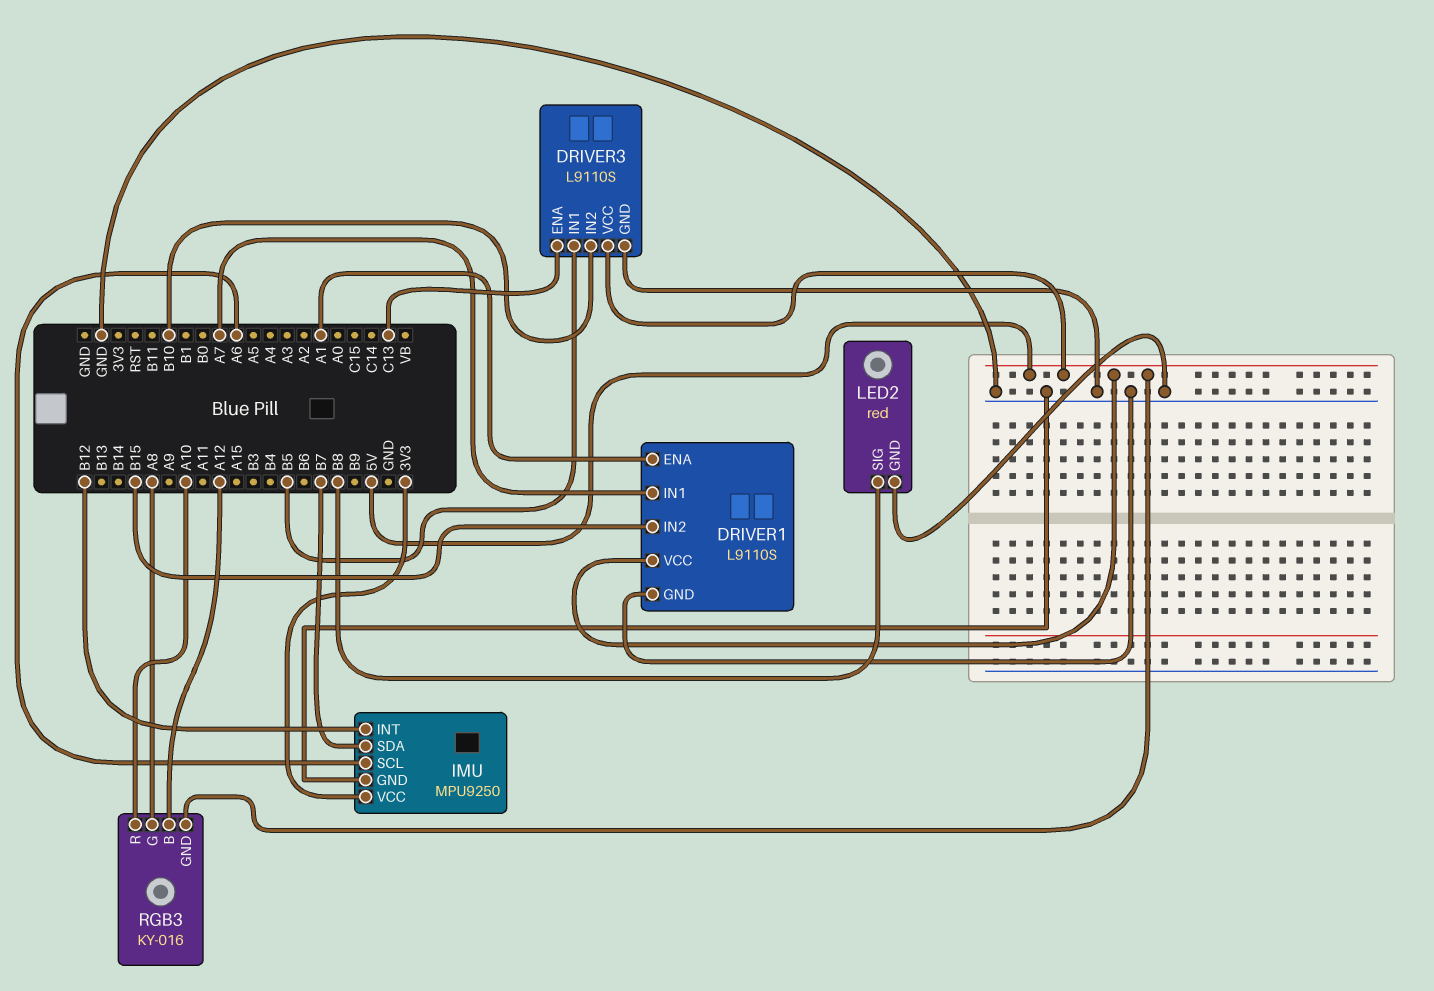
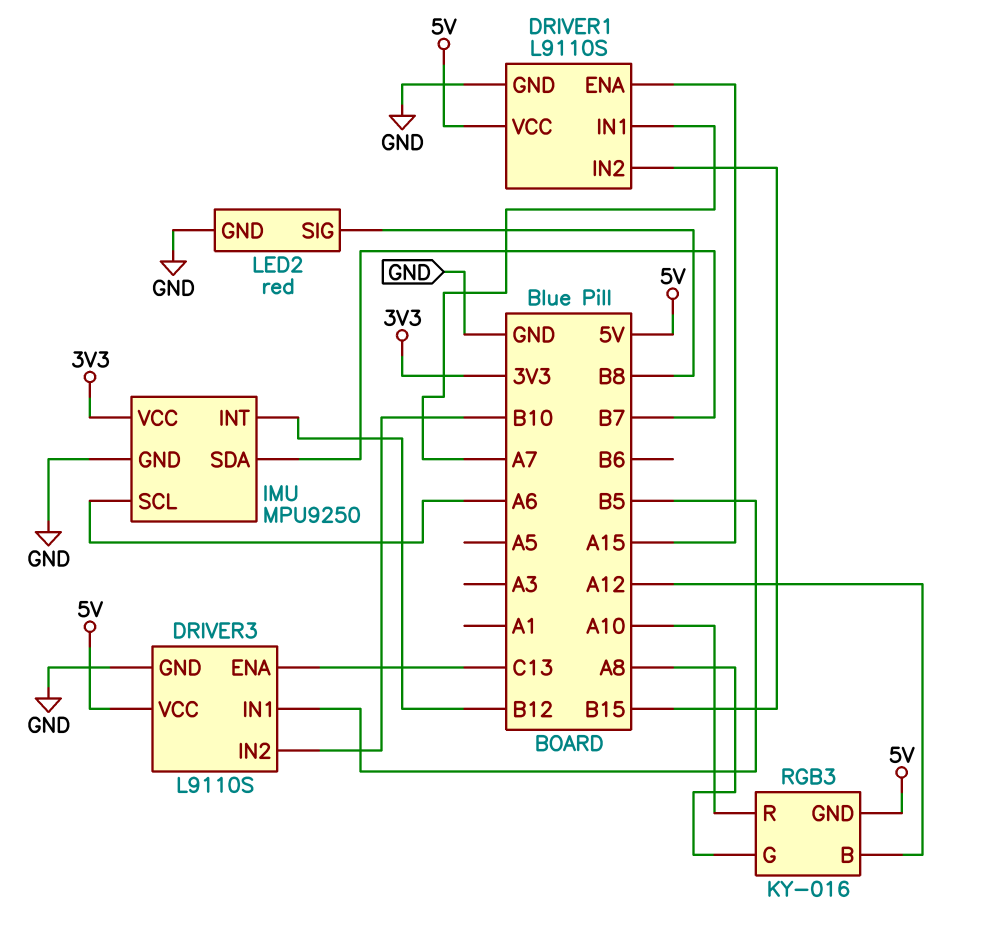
DRIVER1 pin ENA: A1 -> A15

